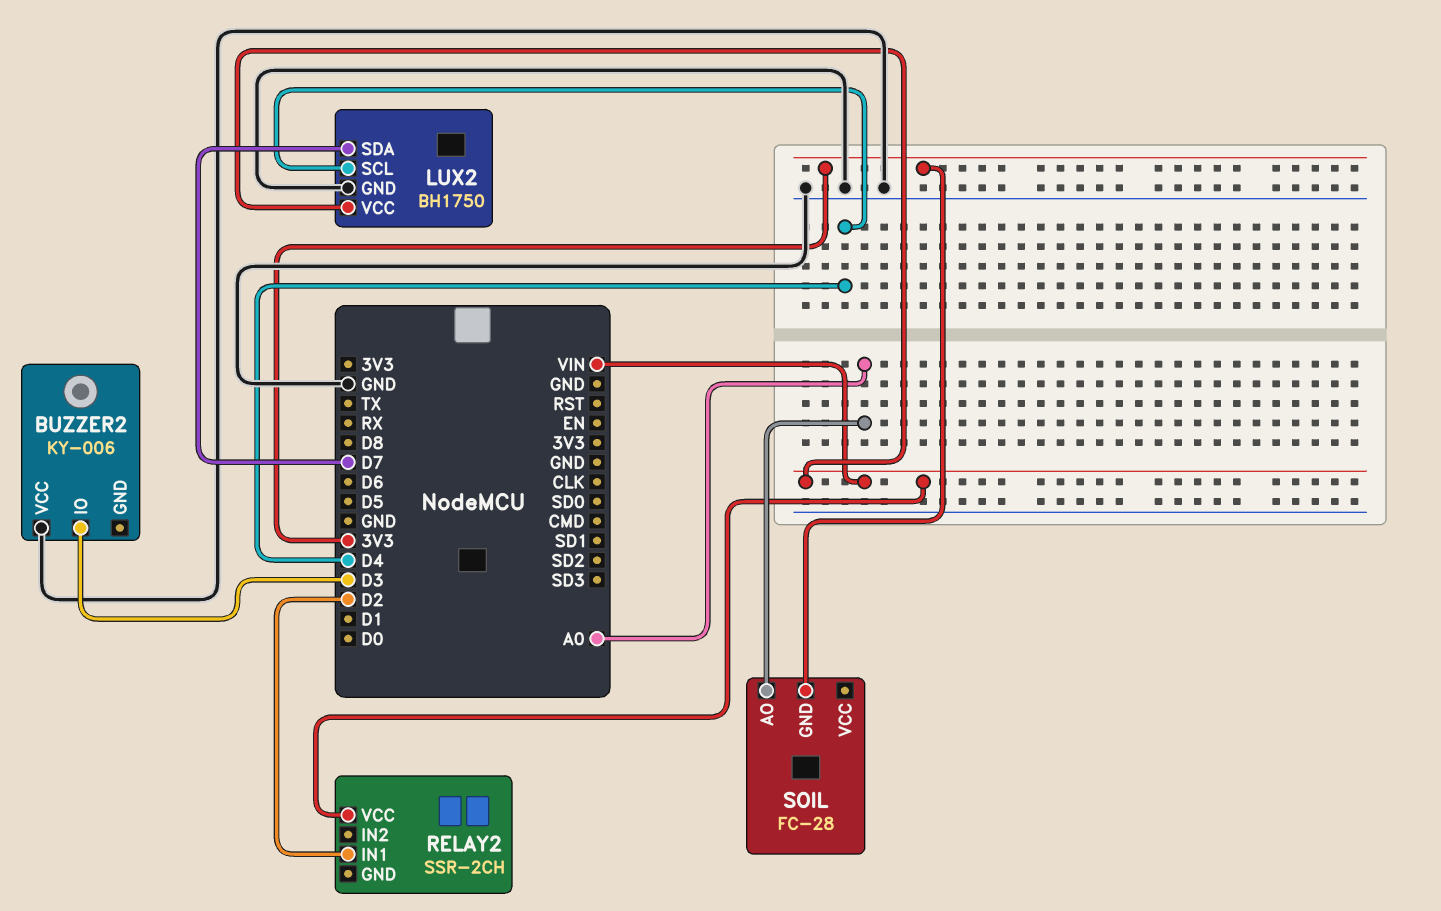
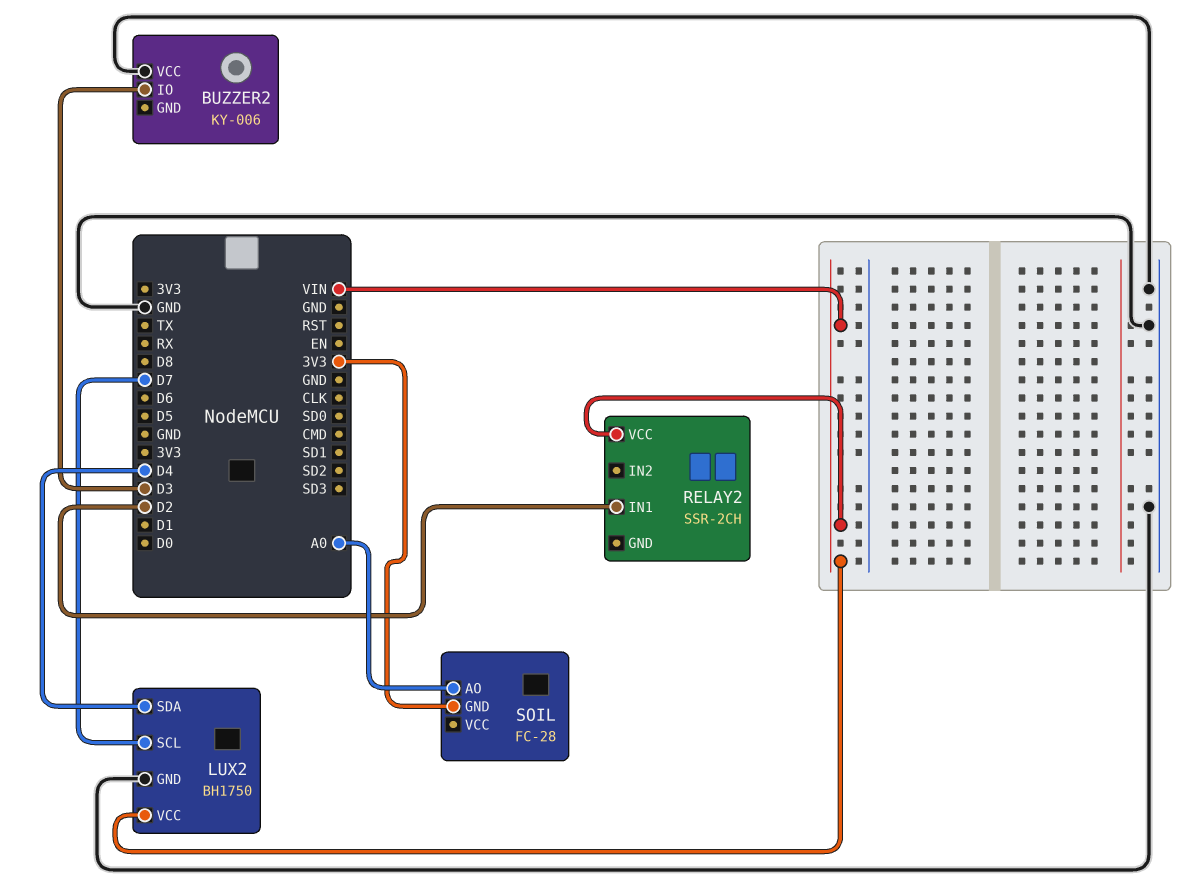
LUX2 pin SCL: D4 -> D7
LUX2 pin SDA: D7 -> D4

